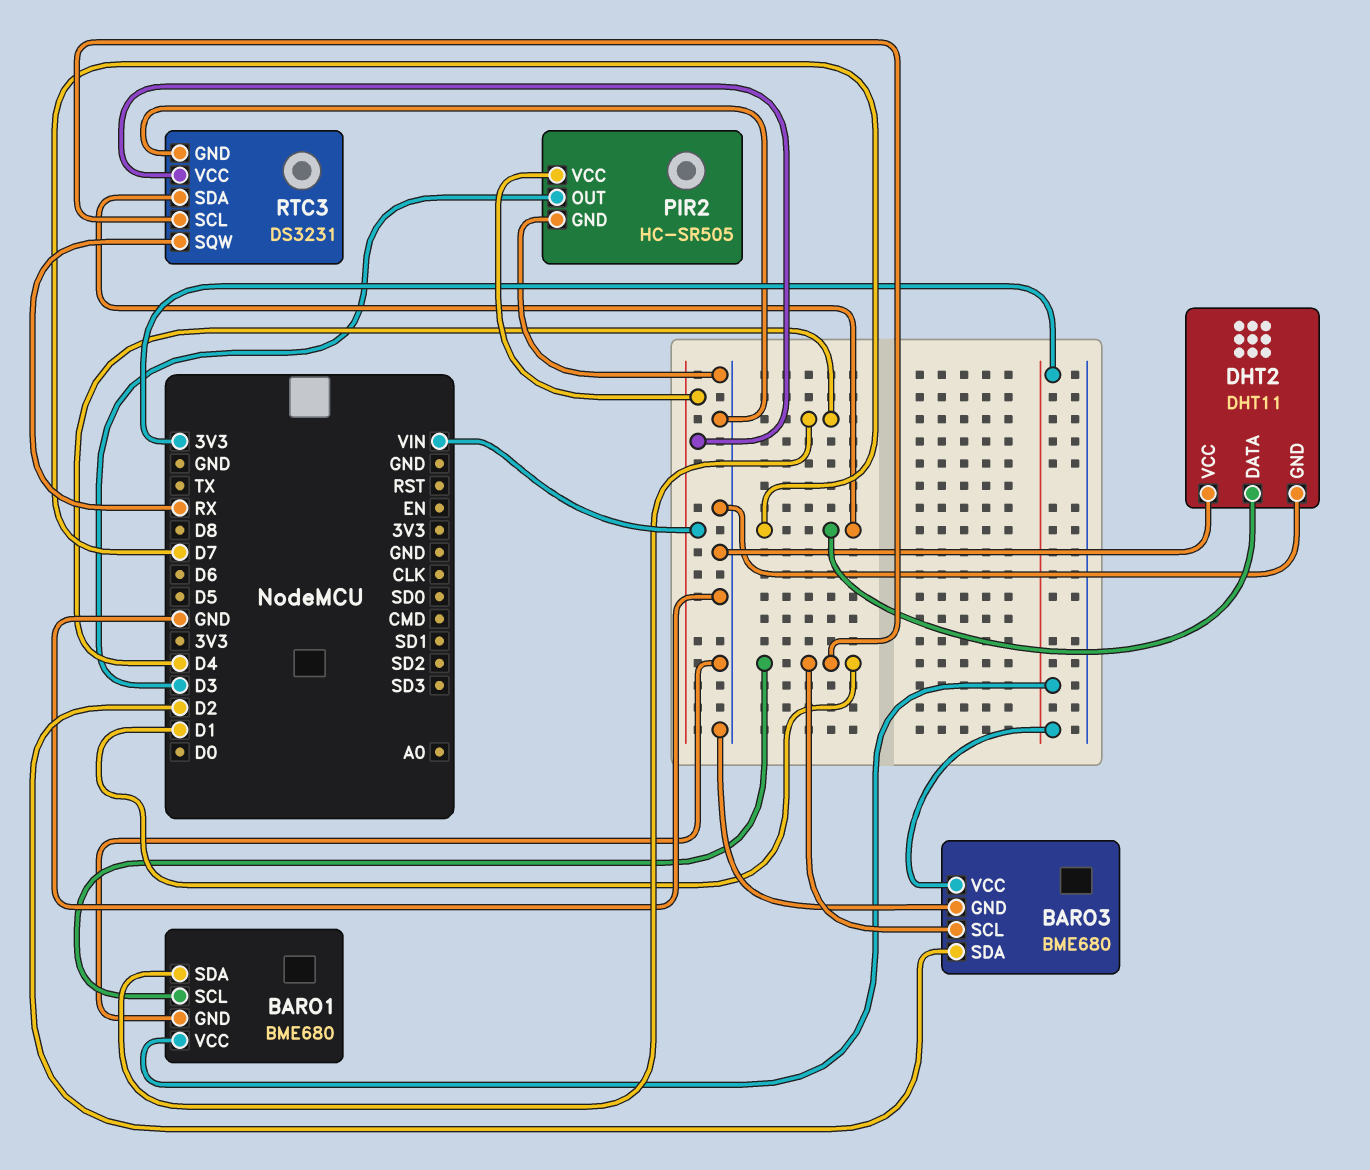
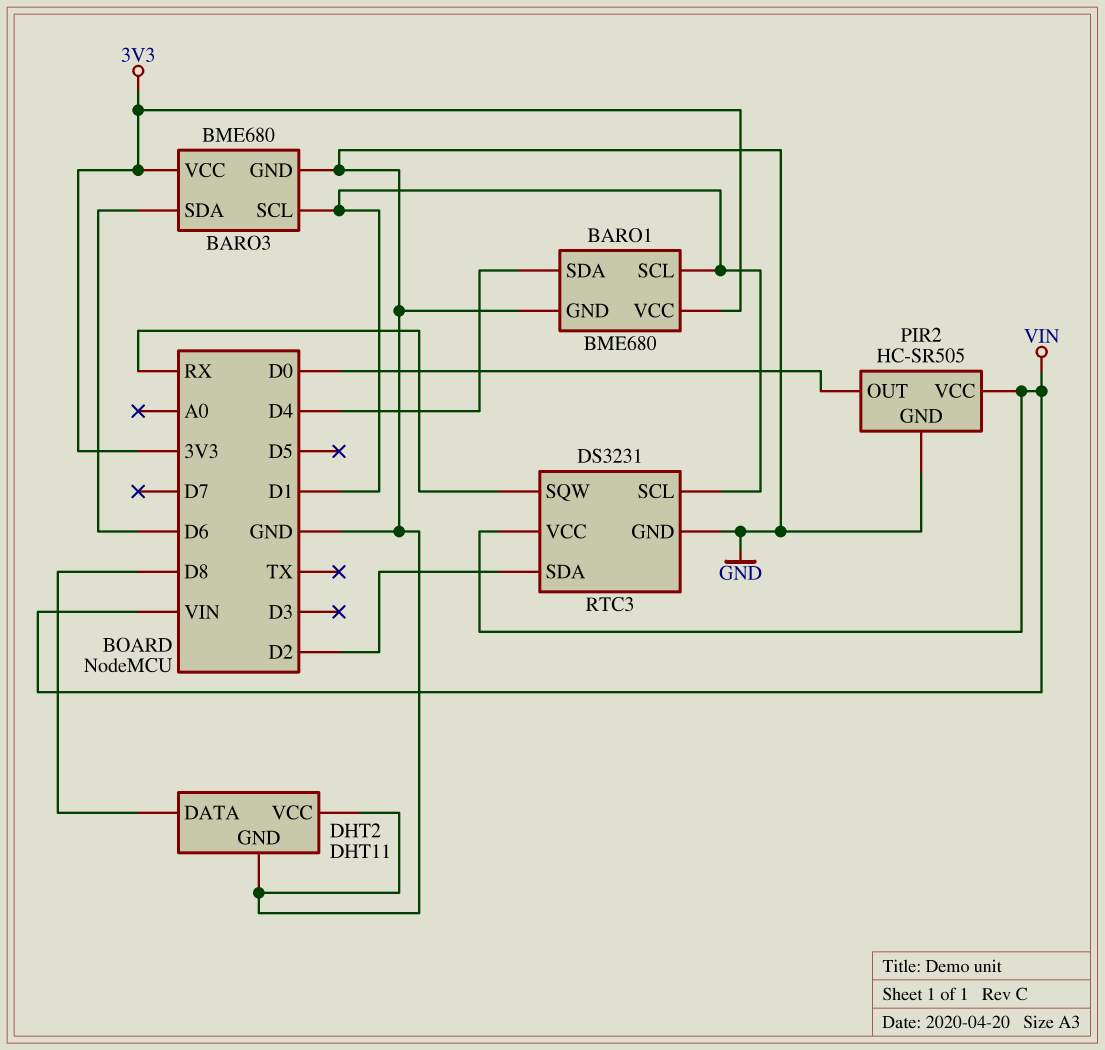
BARO3 pin SDA: D2 -> D6
DHT2 pin DATA: D7 -> D8
PIR2 pin OUT: D3 -> D0
RTC3 pin SDA: D7 -> D2

